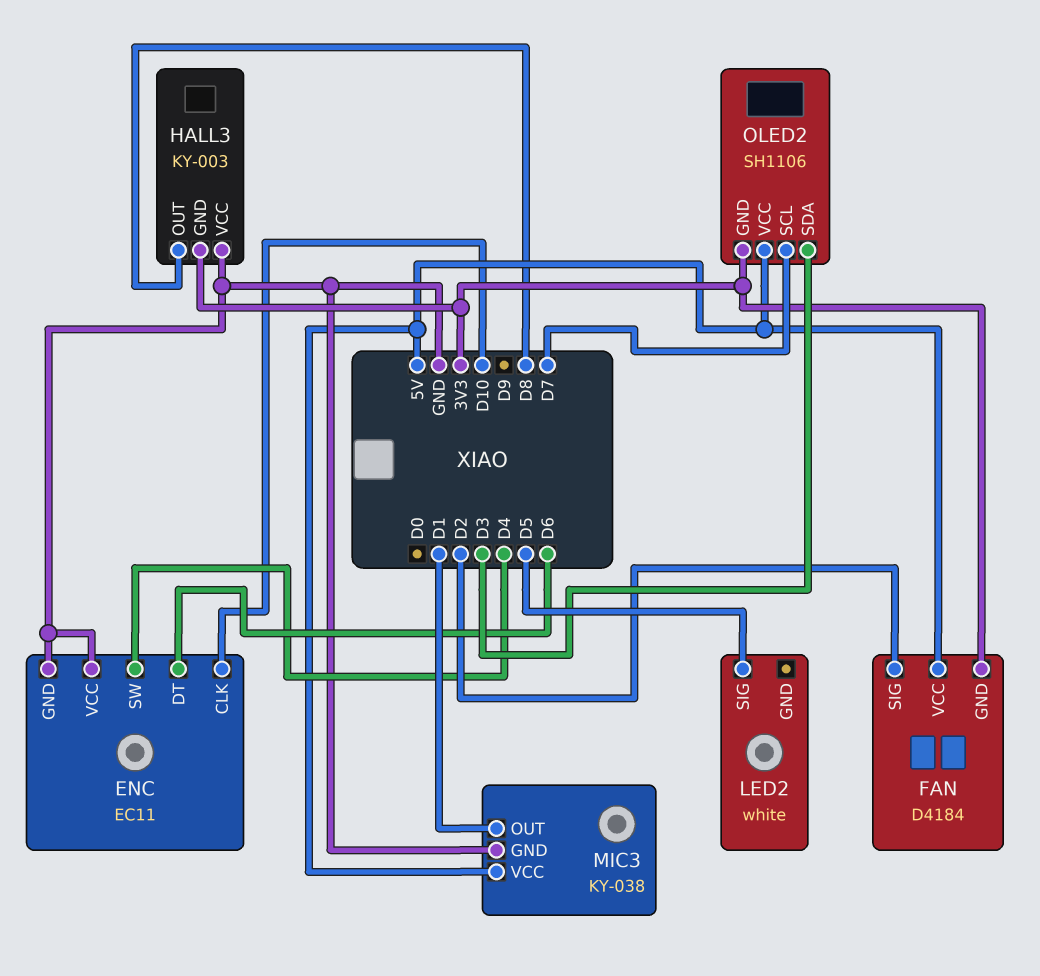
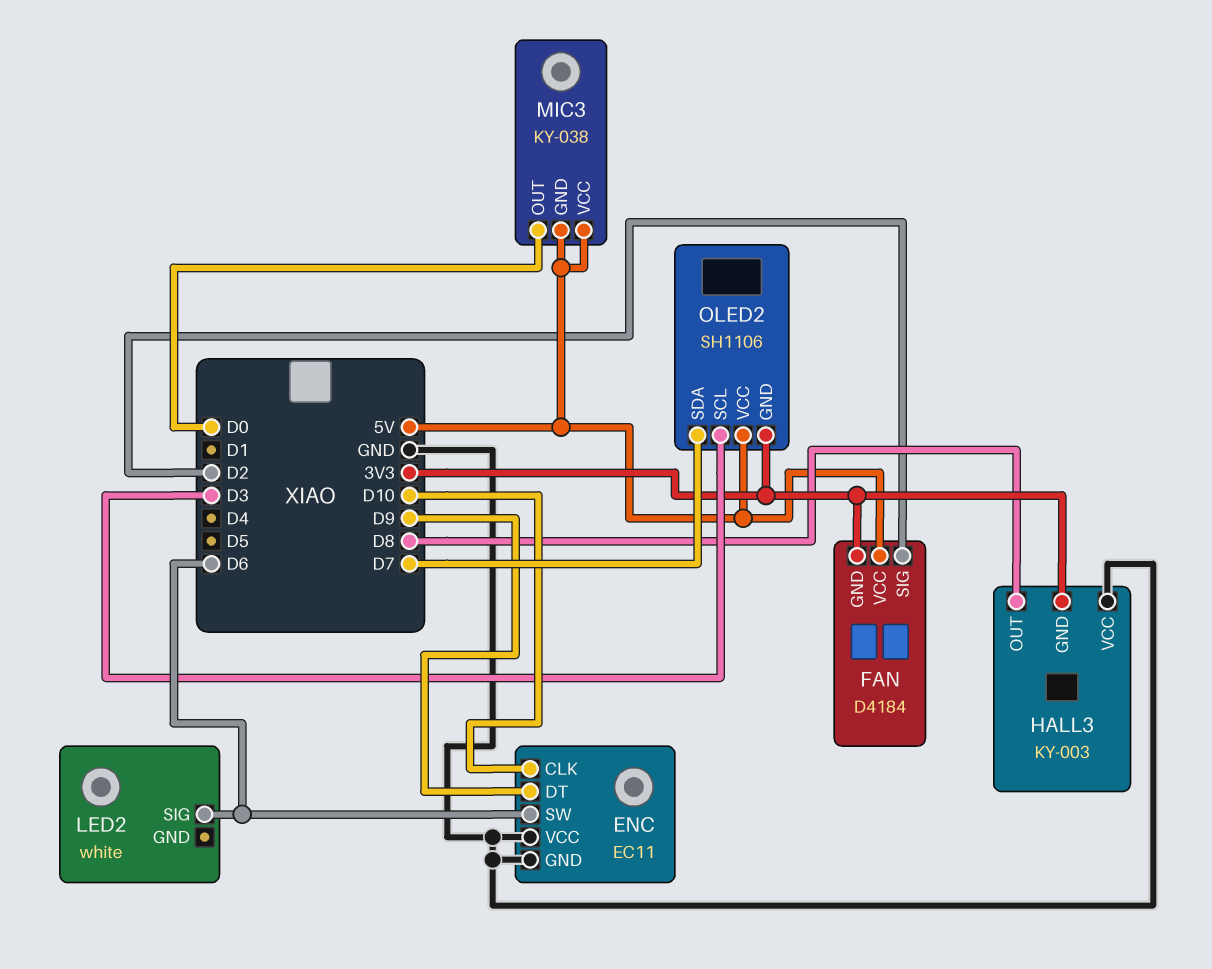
ENC pin DT: D6 -> D9
ENC pin SW: D4 -> D6
LED2 pin SIG: D5 -> D6
MIC3 pin GND: GND -> 5V
MIC3 pin OUT: D1 -> D0
OLED2 pin SCL: D7 -> D3
OLED2 pin SDA: D3 -> D7

